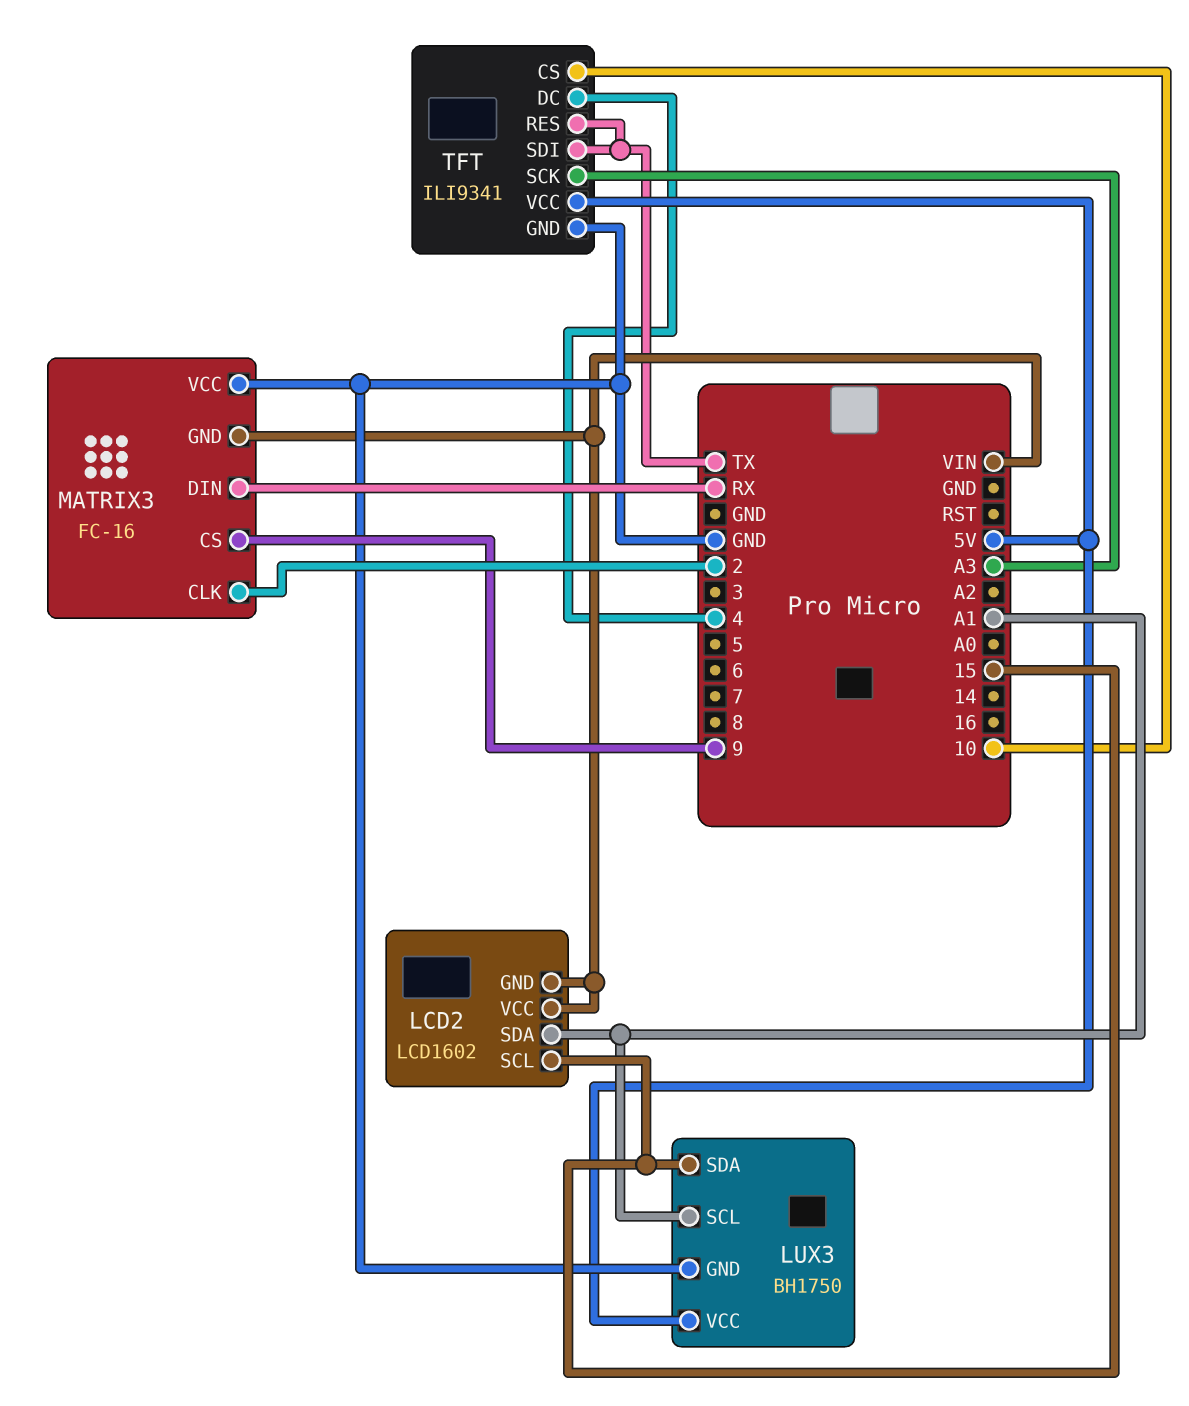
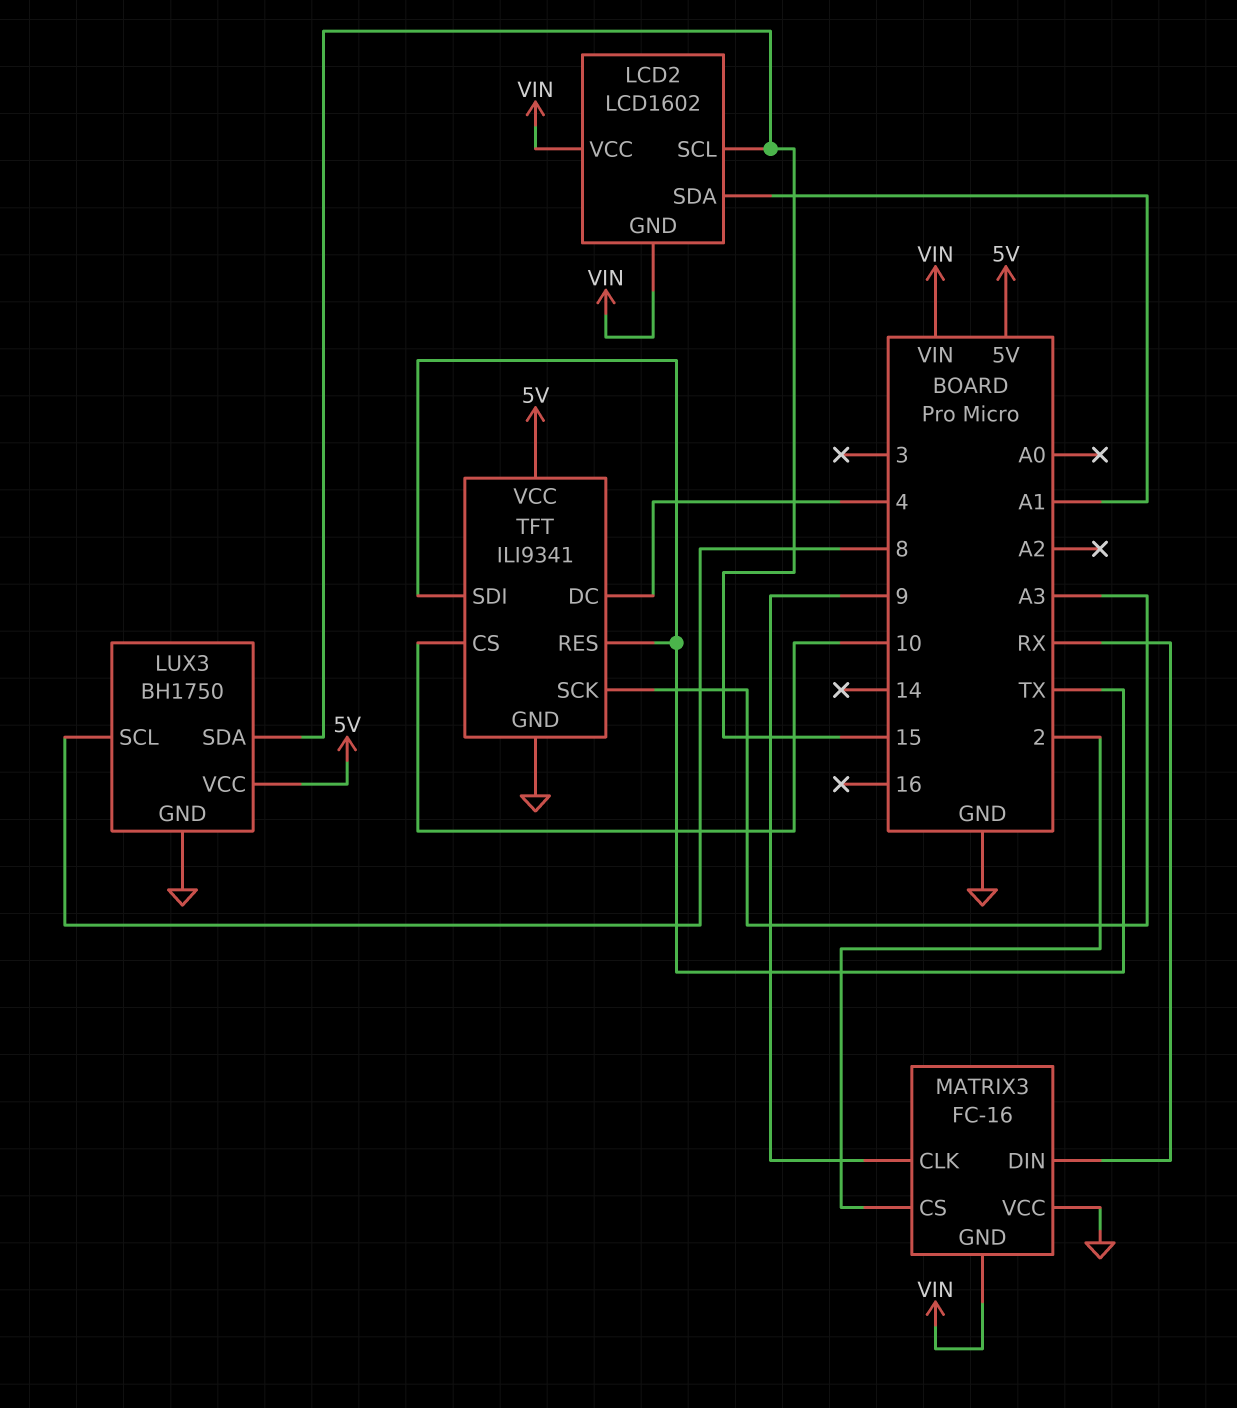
LUX3 pin SCL: A1 -> 8
MATRIX3 pin CLK: 2 -> 9
MATRIX3 pin CS: 9 -> 2

